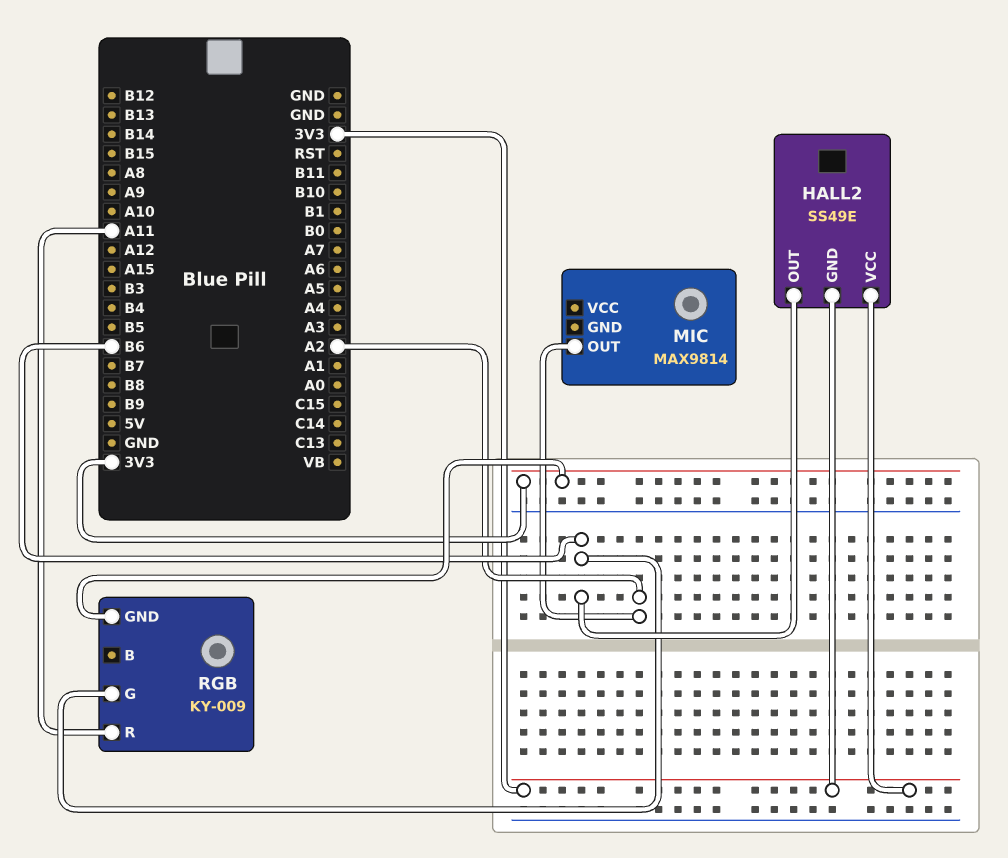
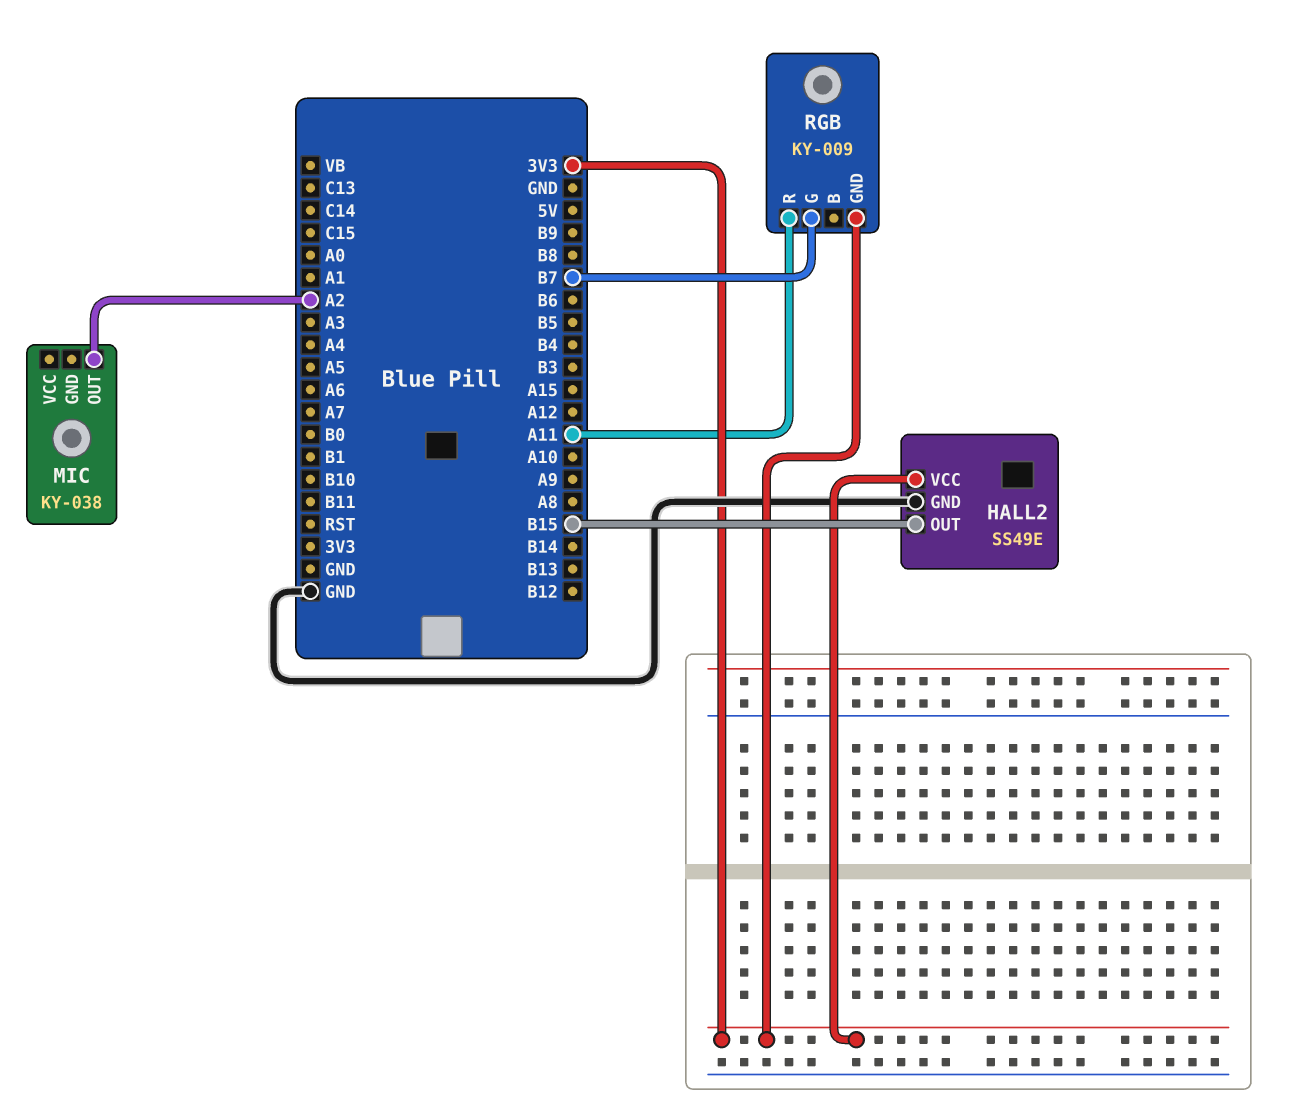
HALL2 pin GND: 3V3 -> GND
HALL2 pin OUT: B6 -> B15
MIC: MAX9814 -> KY-038
RGB pin G: B6 -> B7

